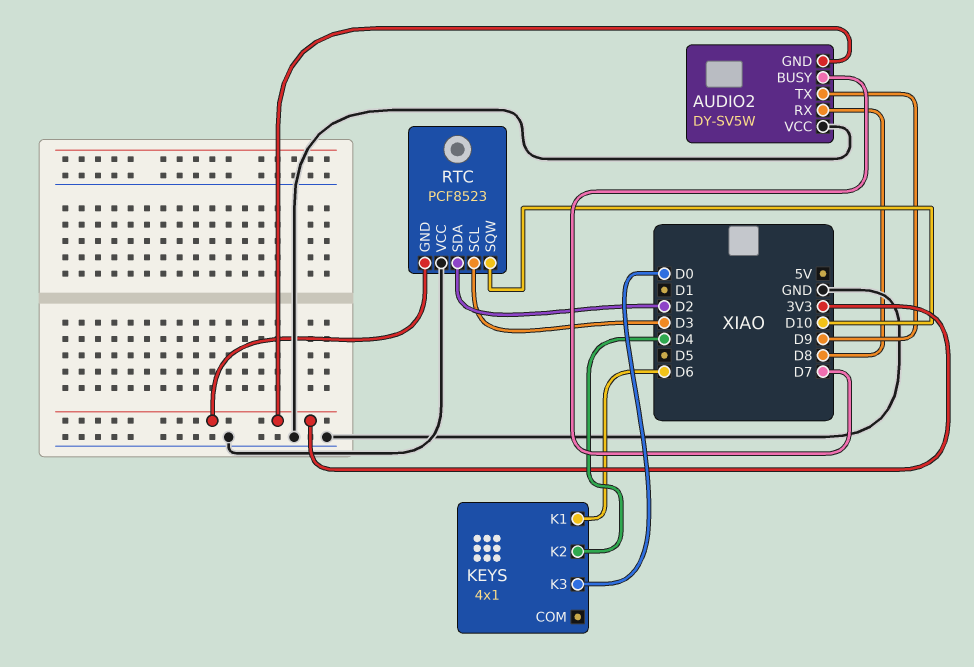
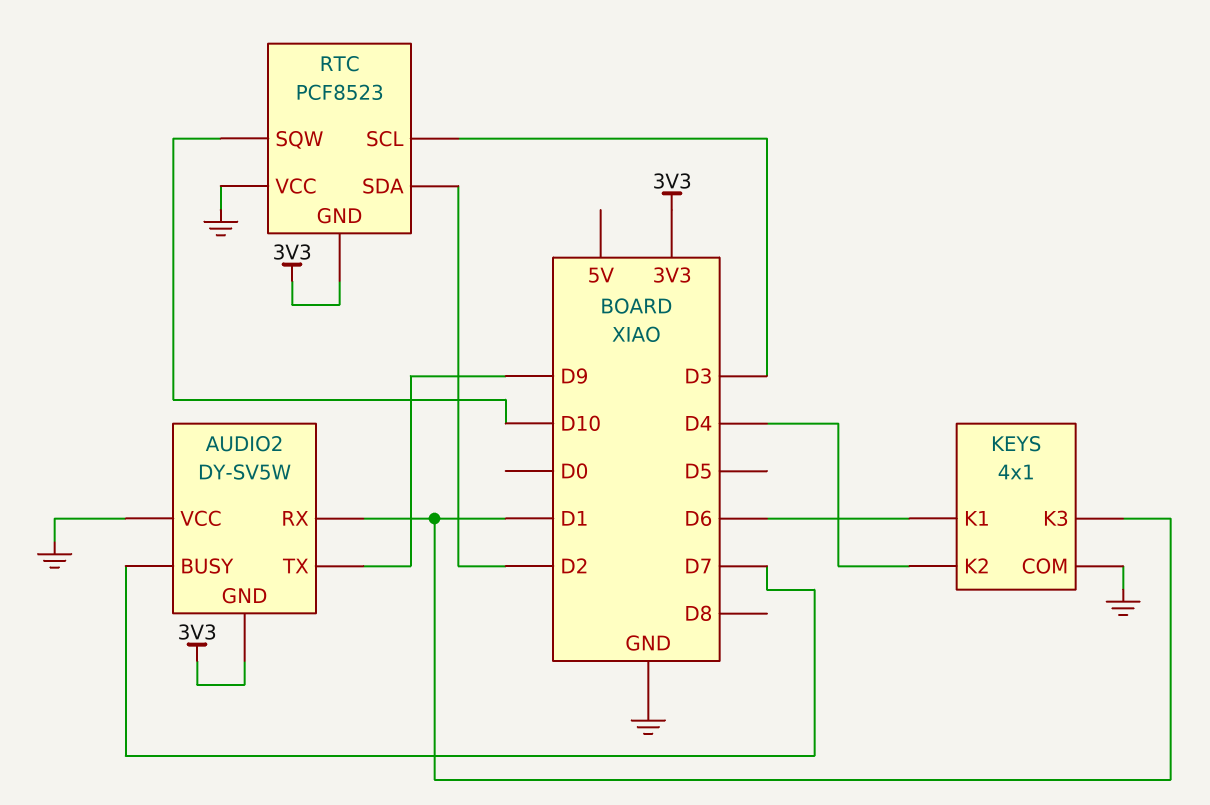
AUDIO2 pin RX: D8 -> D1
KEYS pin COM: none -> GND
KEYS pin K3: D0 -> D1

